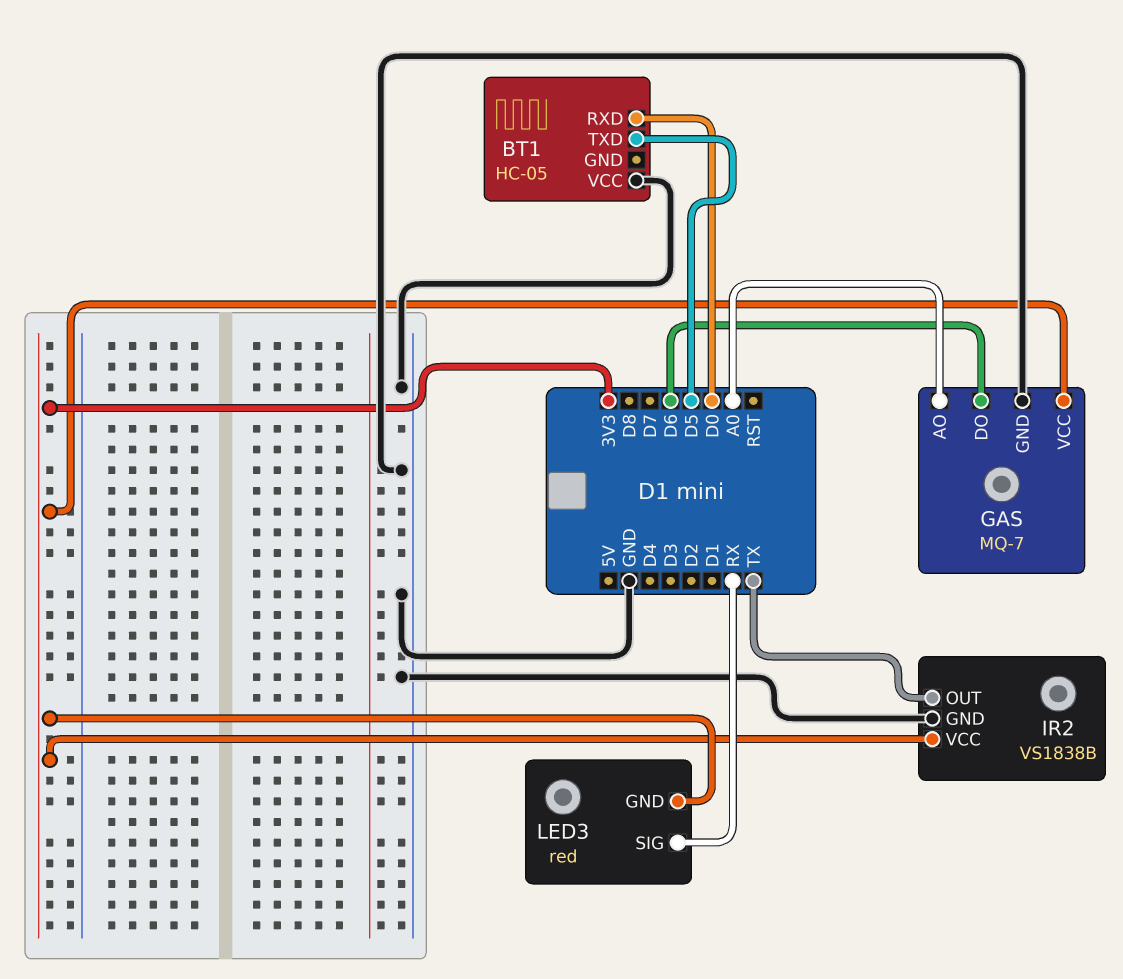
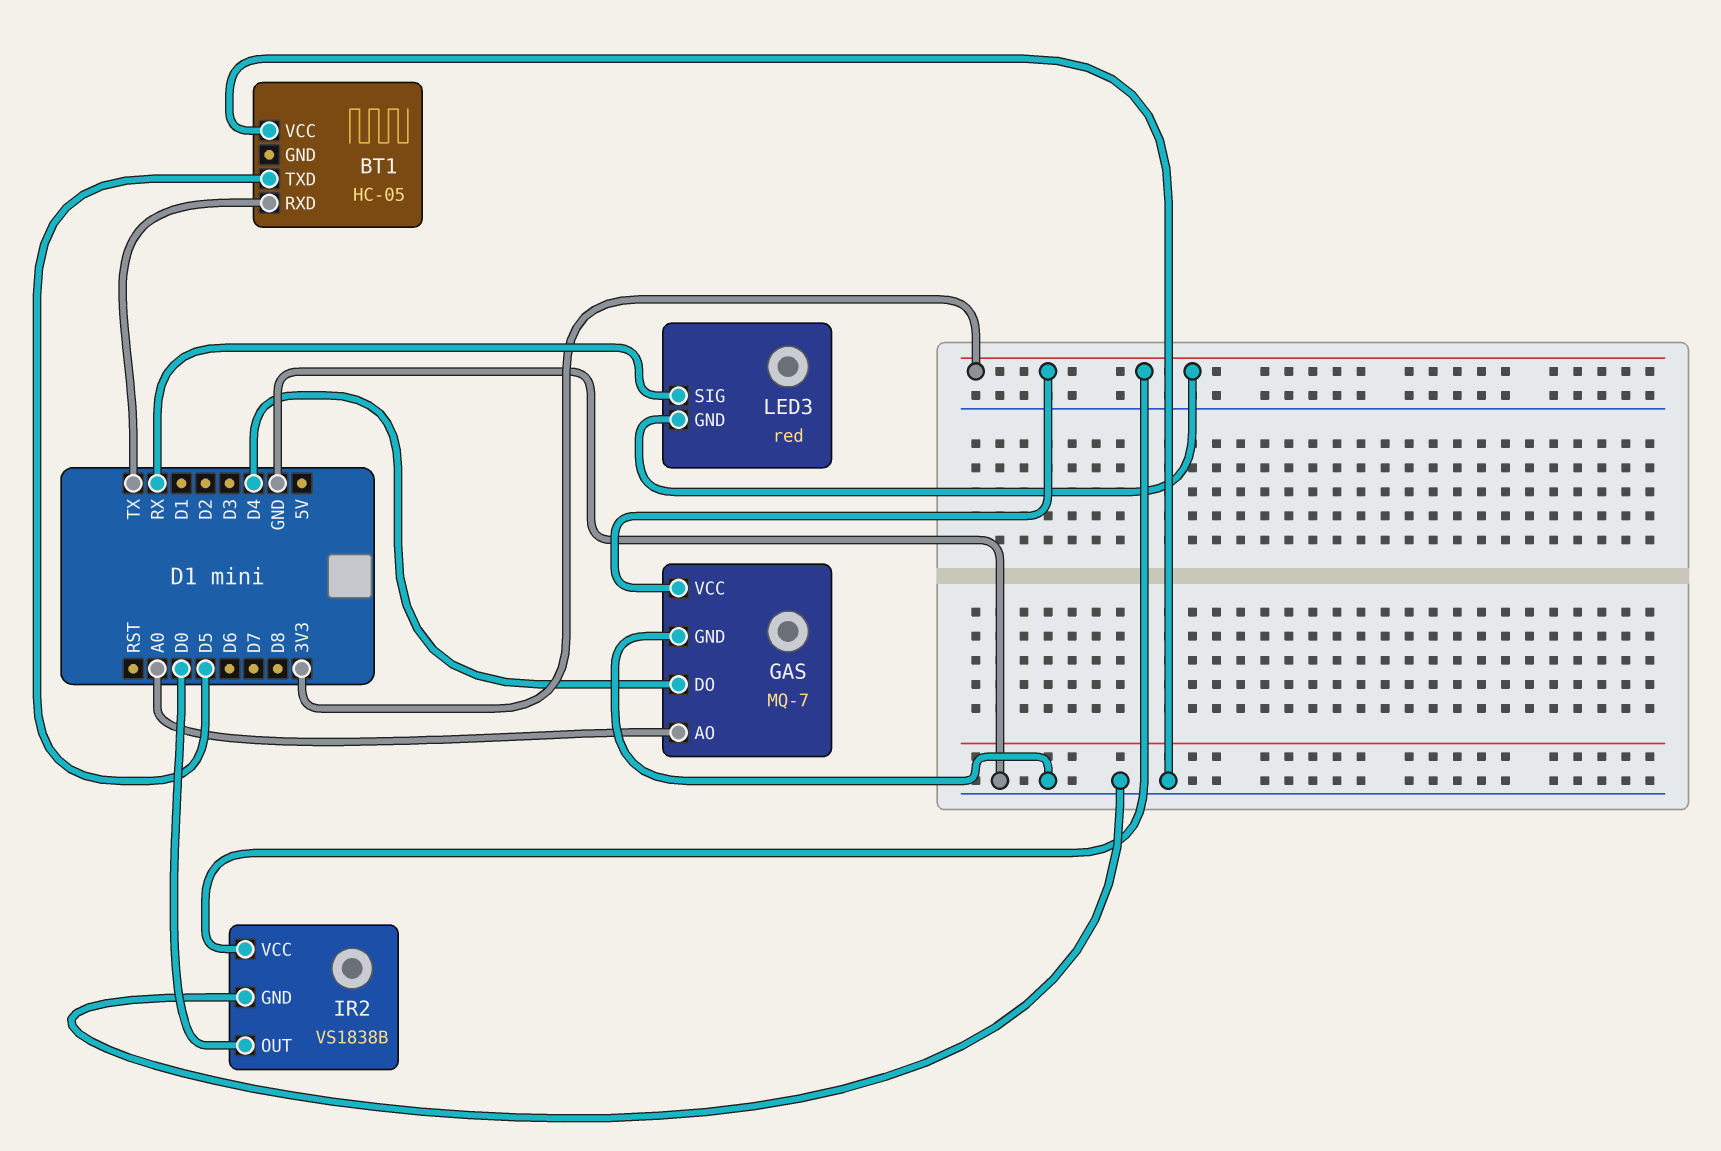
BT1 pin RXD: D0 -> TX
GAS pin DO: D6 -> D4
IR2 pin OUT: TX -> D0

